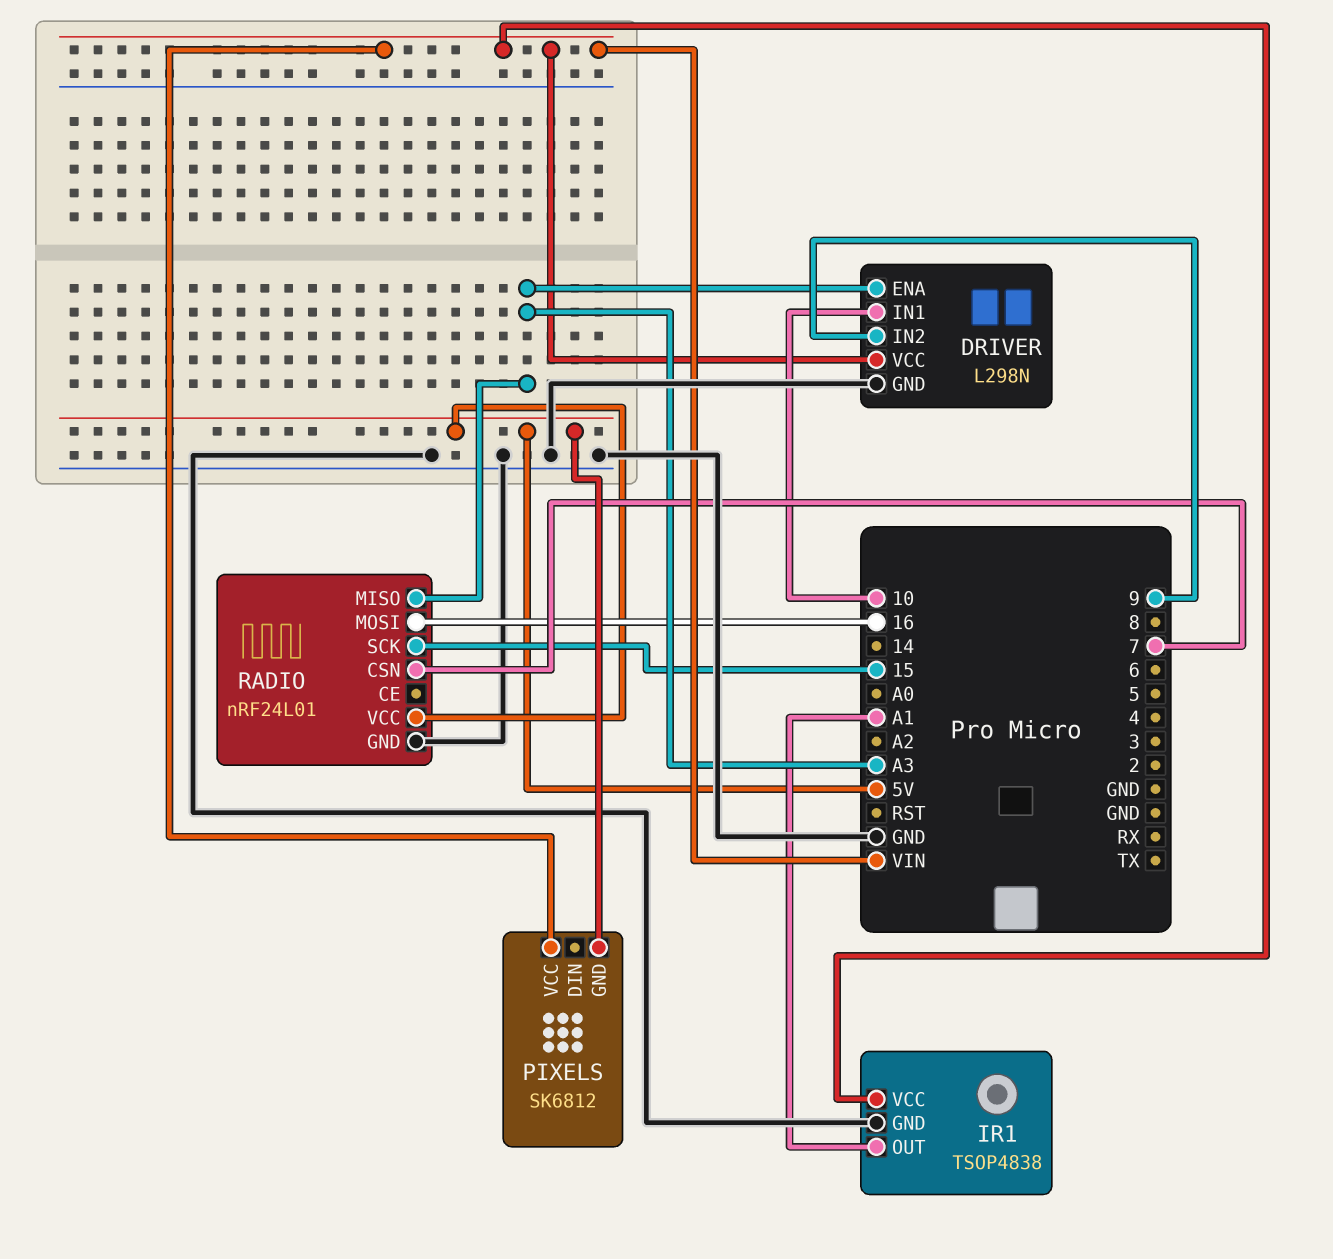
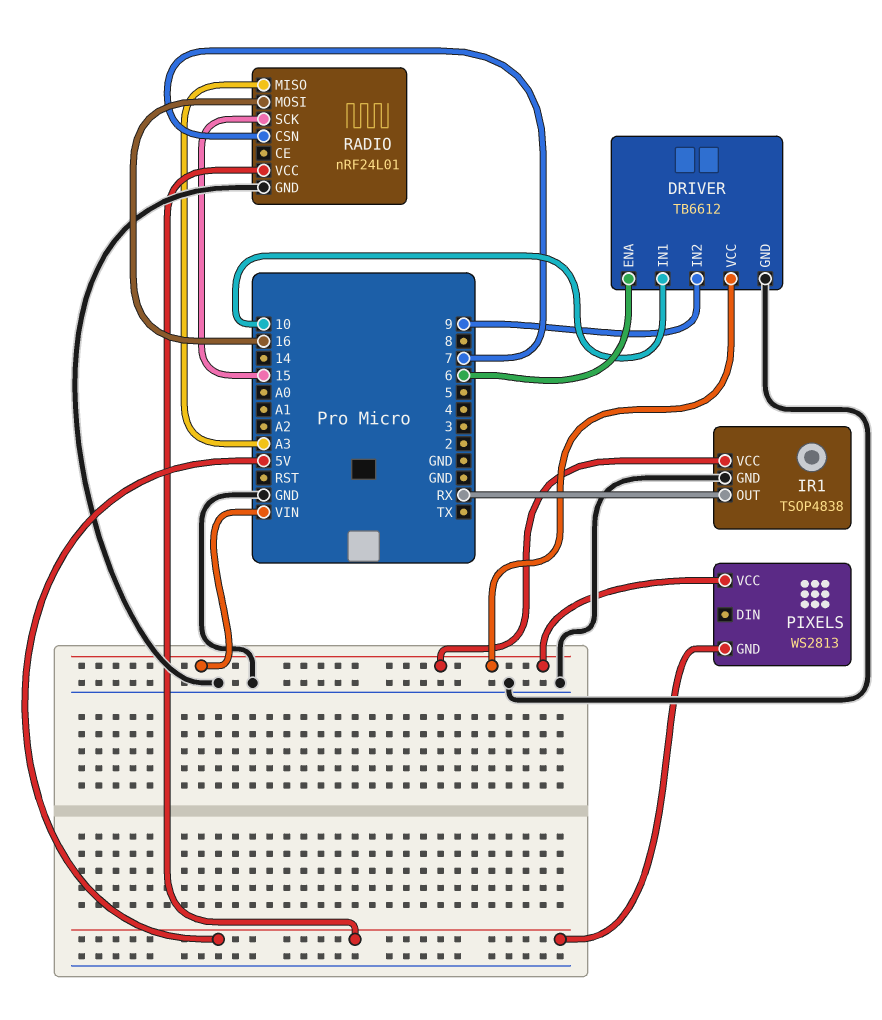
DRIVER: L298N -> TB6612
DRIVER pin ENA: A3 -> 6
IR1 pin OUT: A1 -> RX
PIXELS: SK6812 -> WS2813

